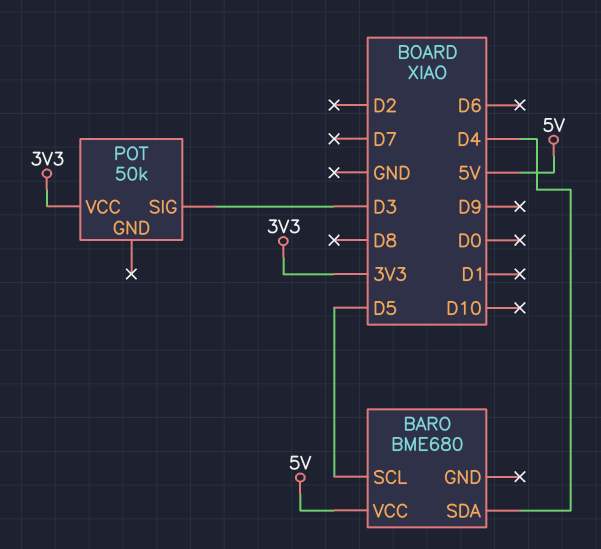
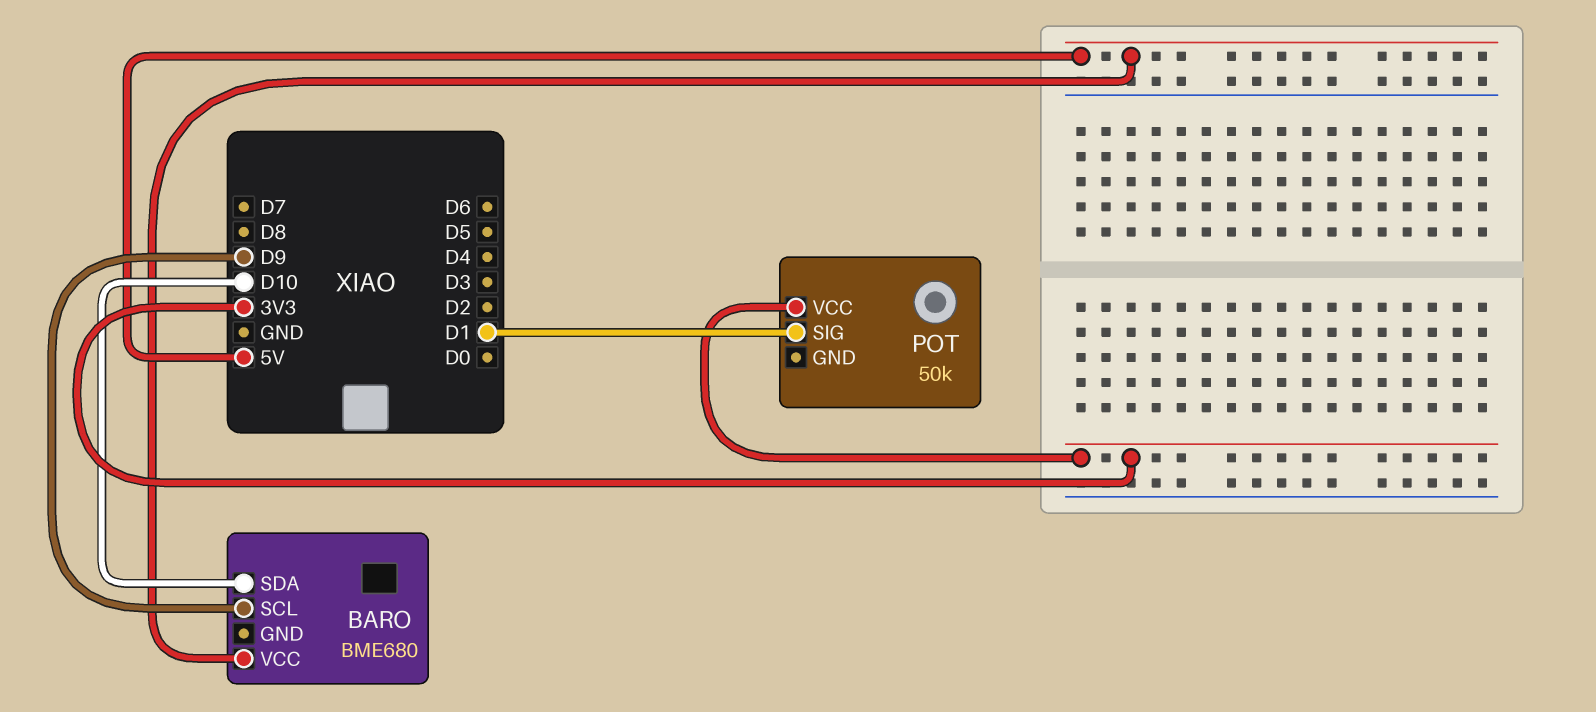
BARO pin SCL: D5 -> D9
BARO pin SDA: D4 -> D10
POT pin SIG: D3 -> D1

